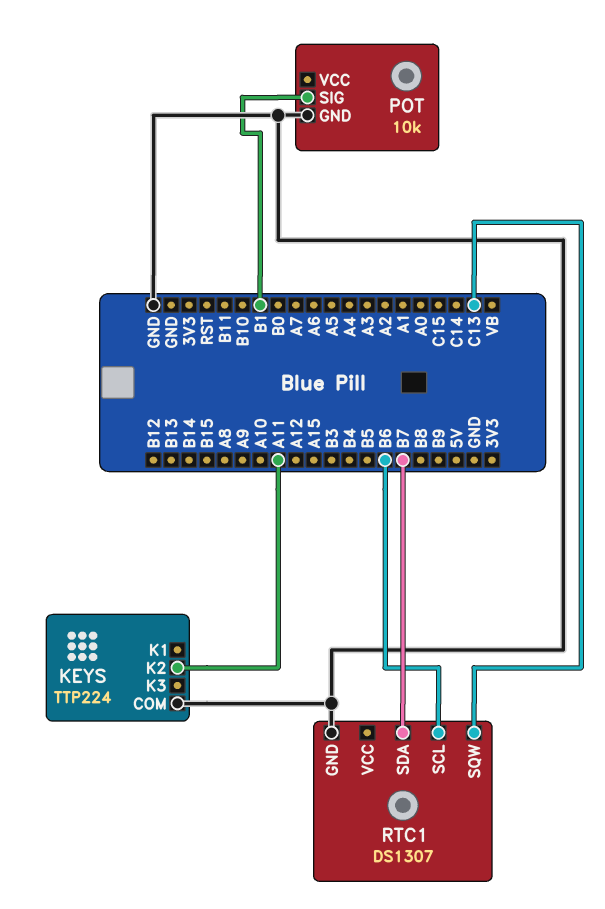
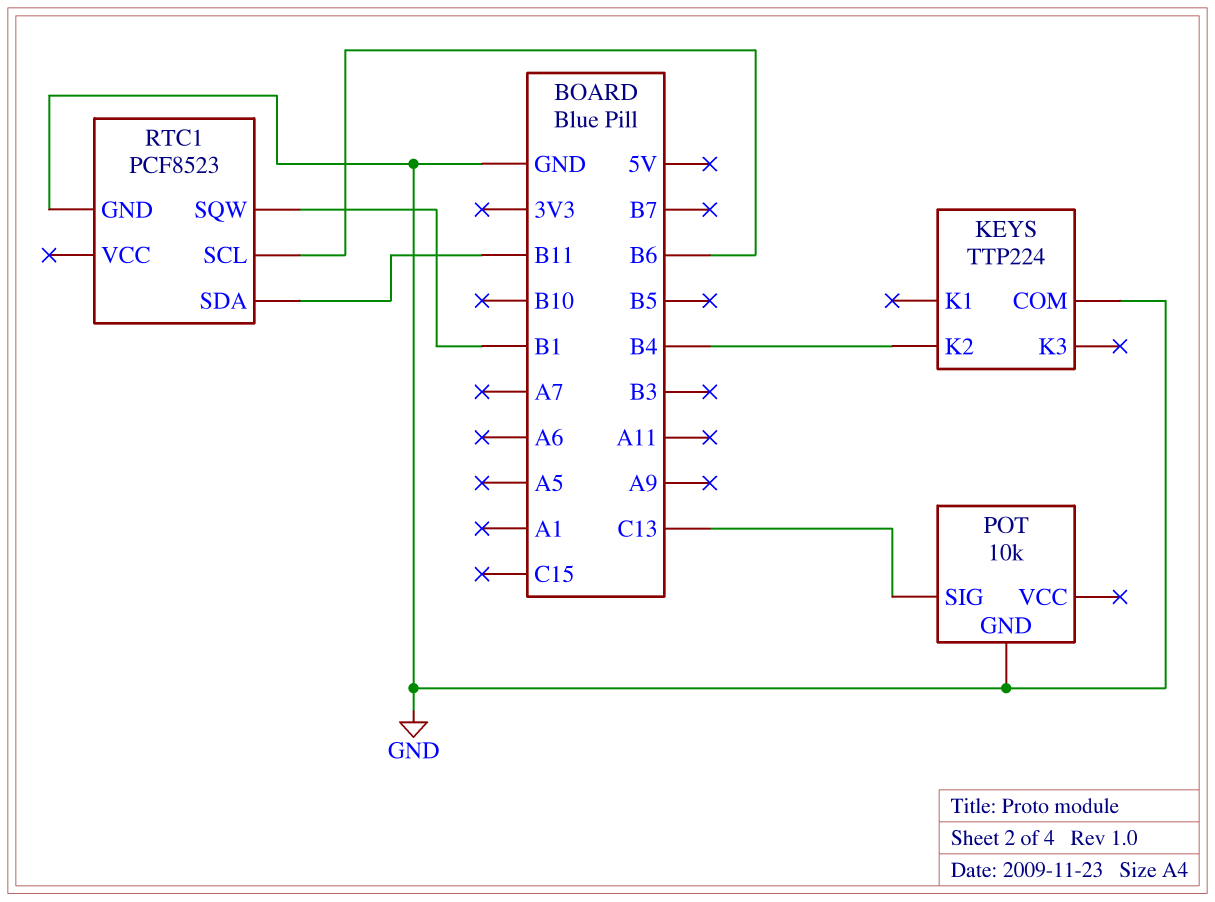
KEYS pin K2: A11 -> B4
POT pin SIG: B1 -> C13
RTC1: DS1307 -> PCF8523
RTC1 pin SDA: B7 -> B11
RTC1 pin SQW: C13 -> B1

